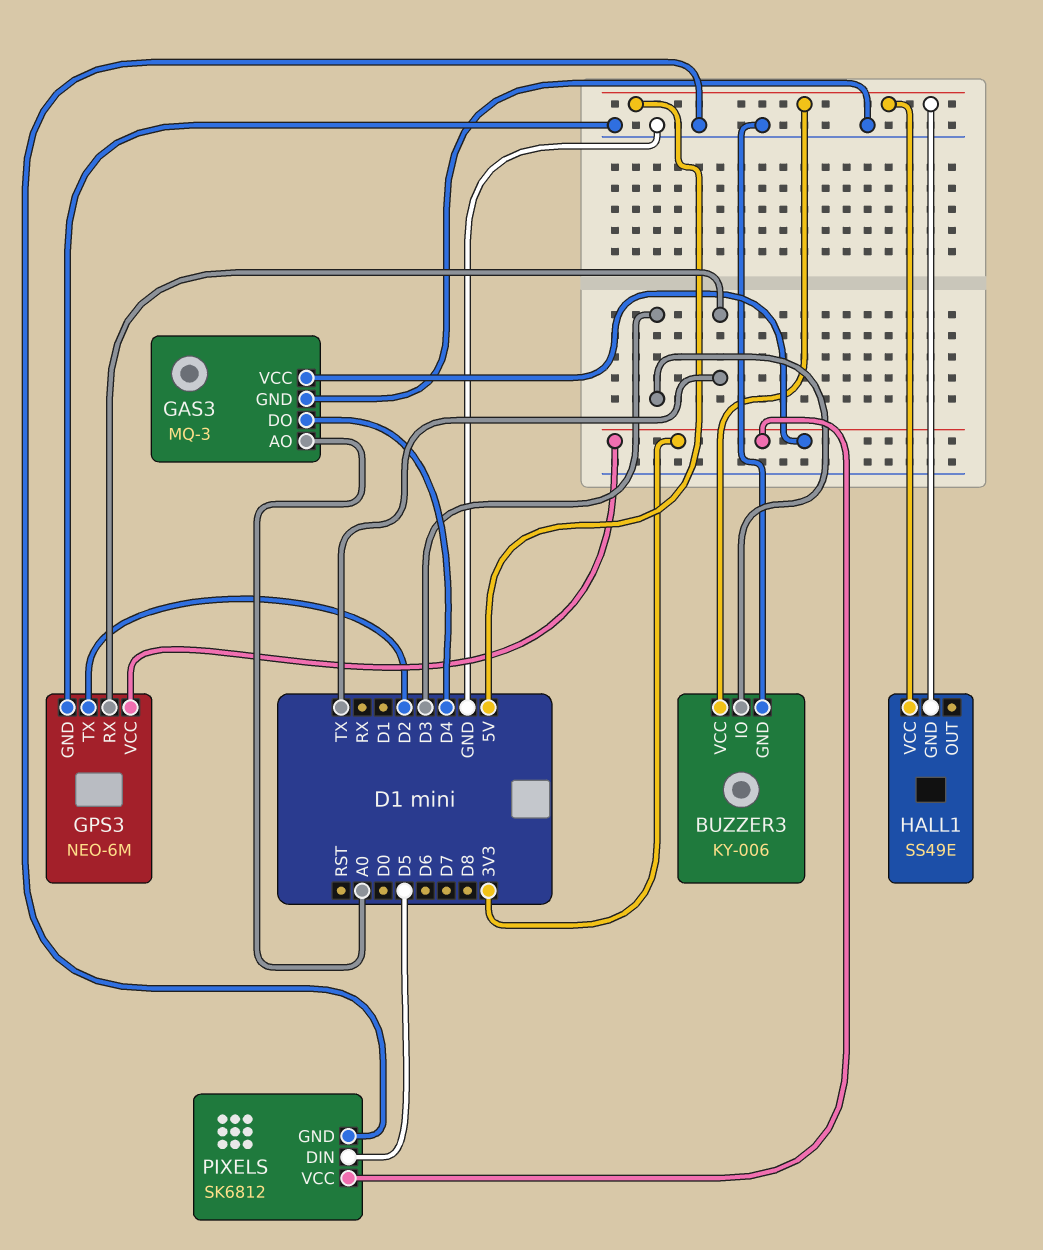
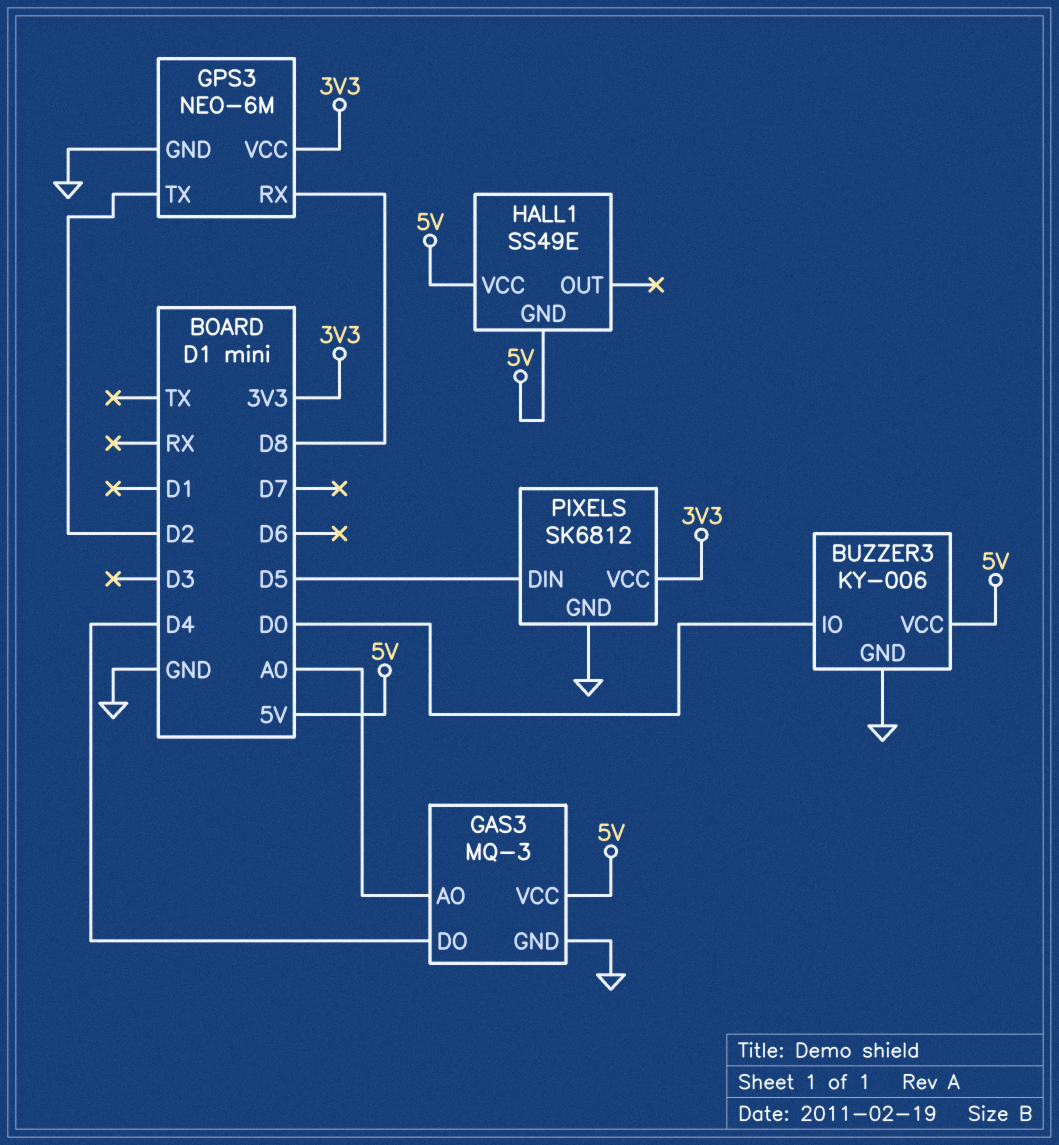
BUZZER3 pin IO: D3 -> D0
GAS3 pin VCC: 3V3 -> 5V
GPS3 pin RX: TX -> D8

